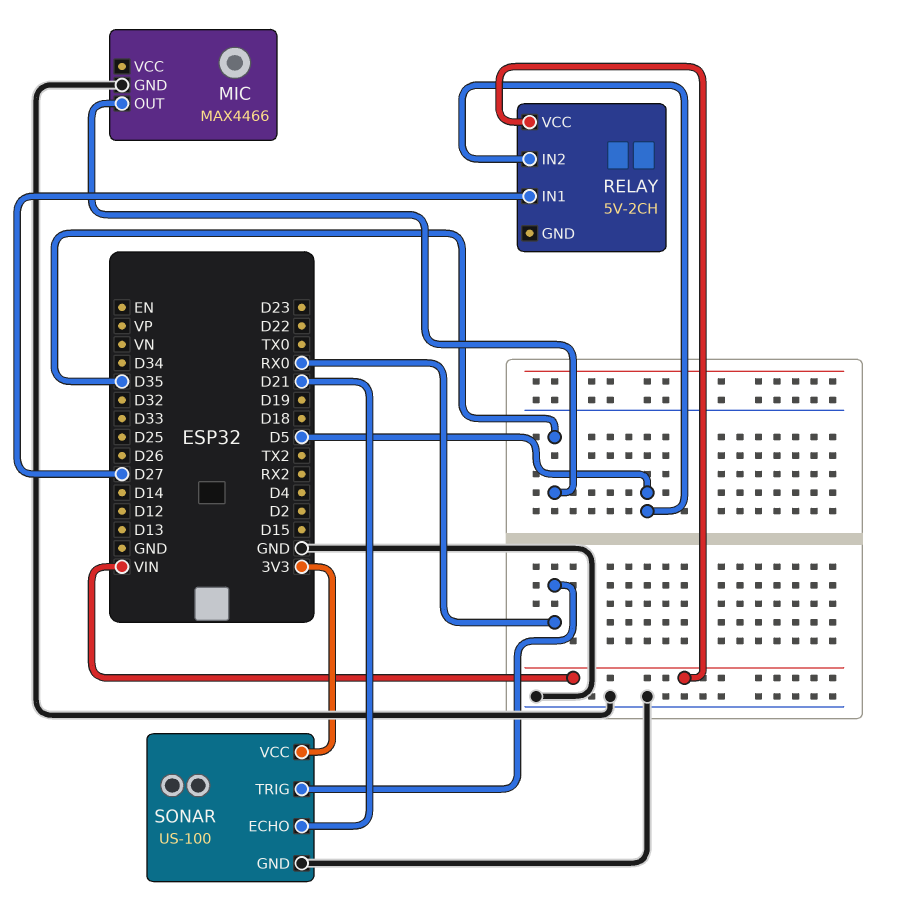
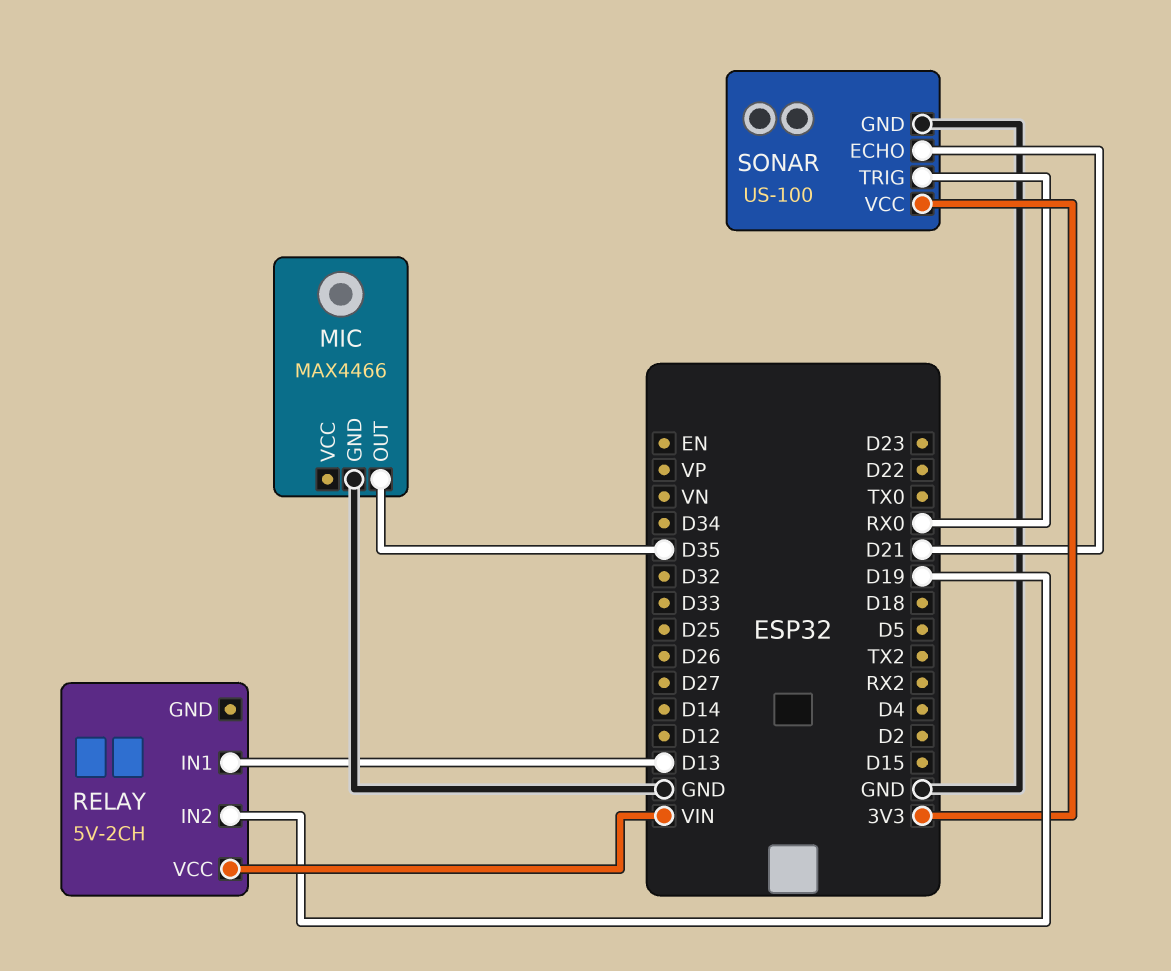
RELAY pin IN1: D27 -> D13
RELAY pin IN2: D5 -> D19

